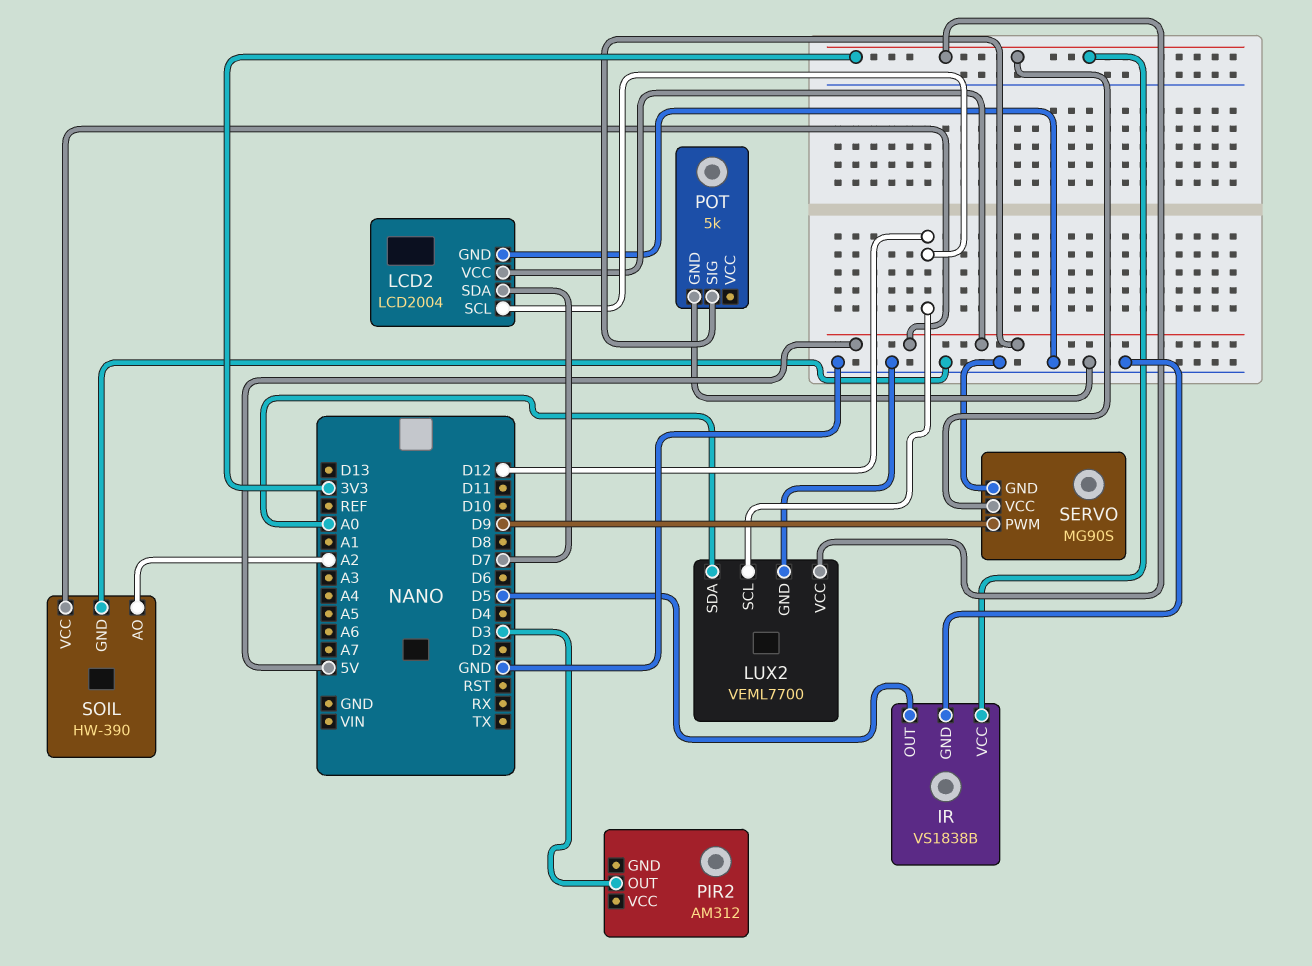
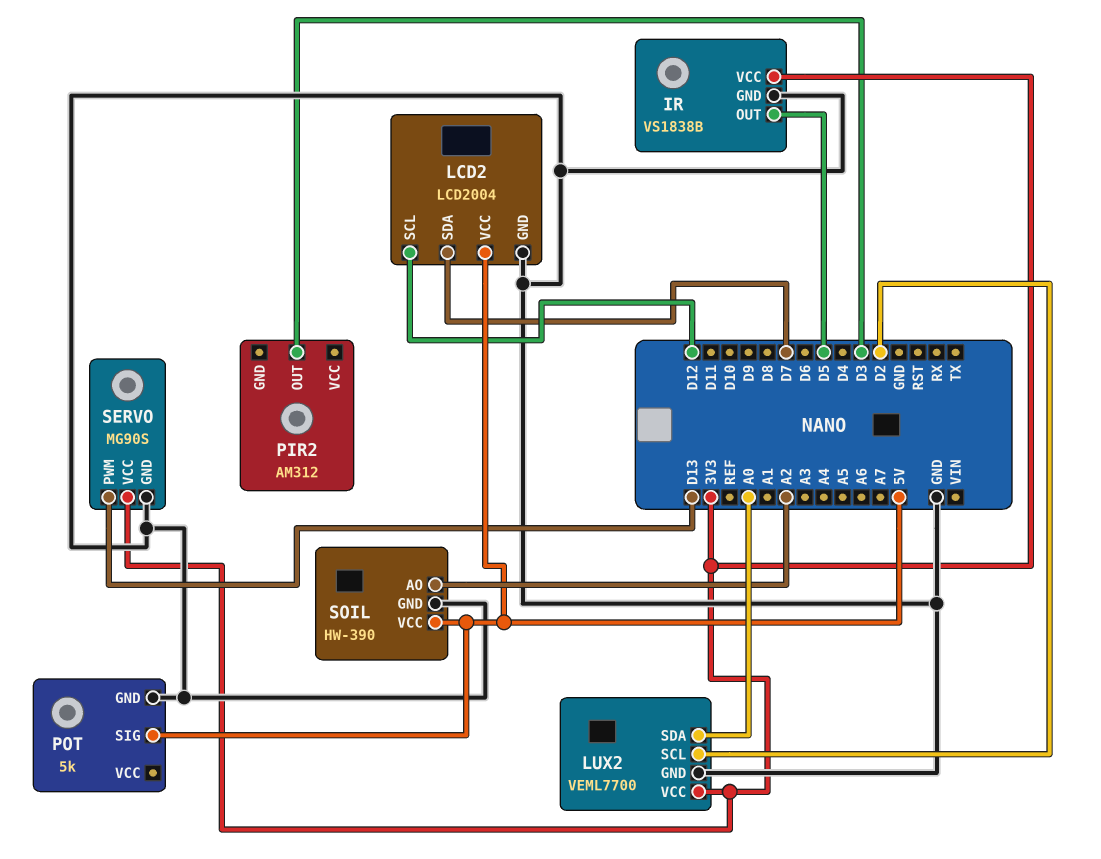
LUX2 pin SCL: D12 -> D2
SERVO pin PWM: D9 -> D13

